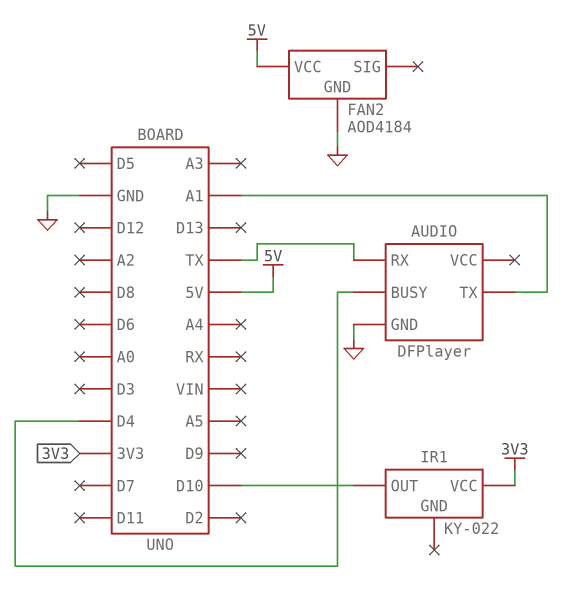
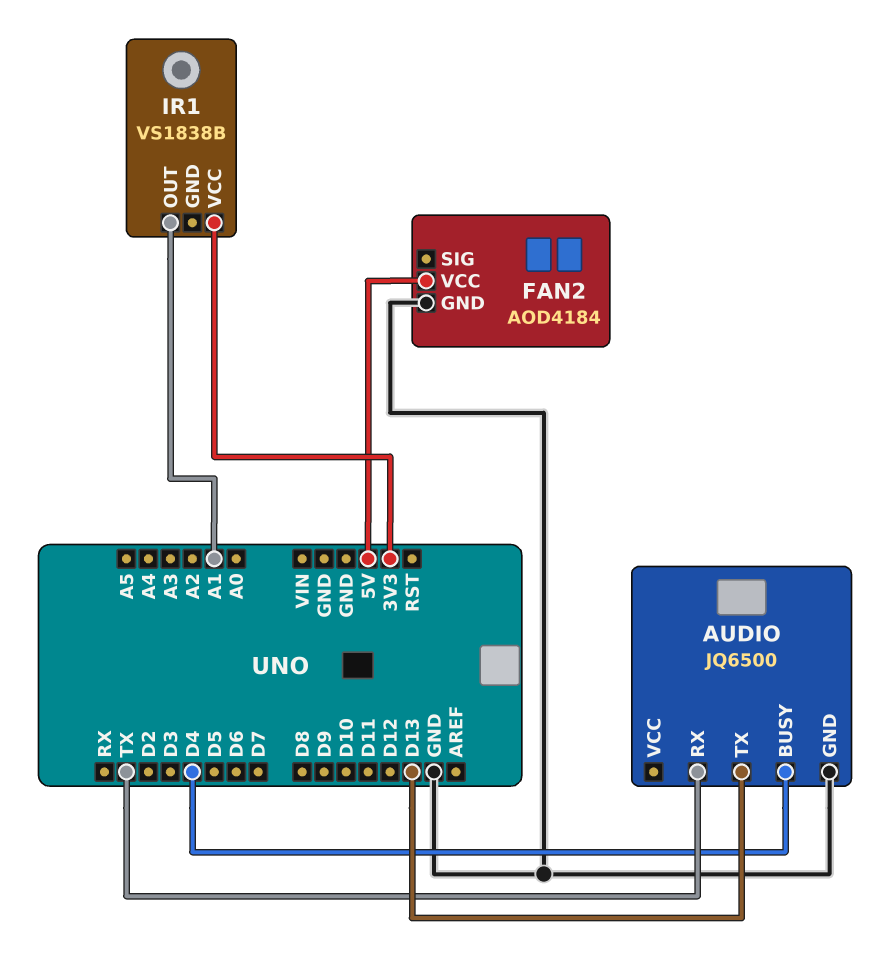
AUDIO: DFPlayer -> JQ6500
AUDIO pin TX: A1 -> D13
IR1: KY-022 -> VS1838B
IR1 pin OUT: D10 -> A1

